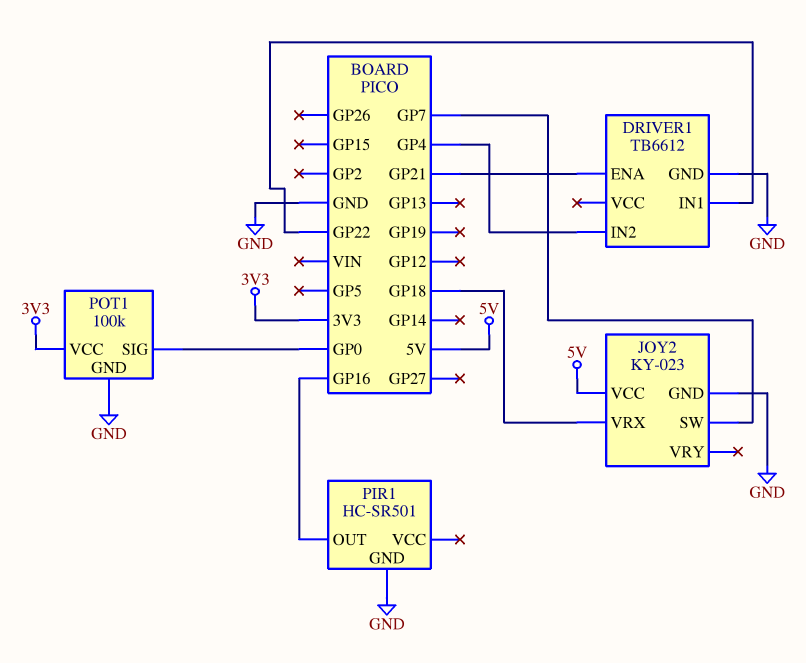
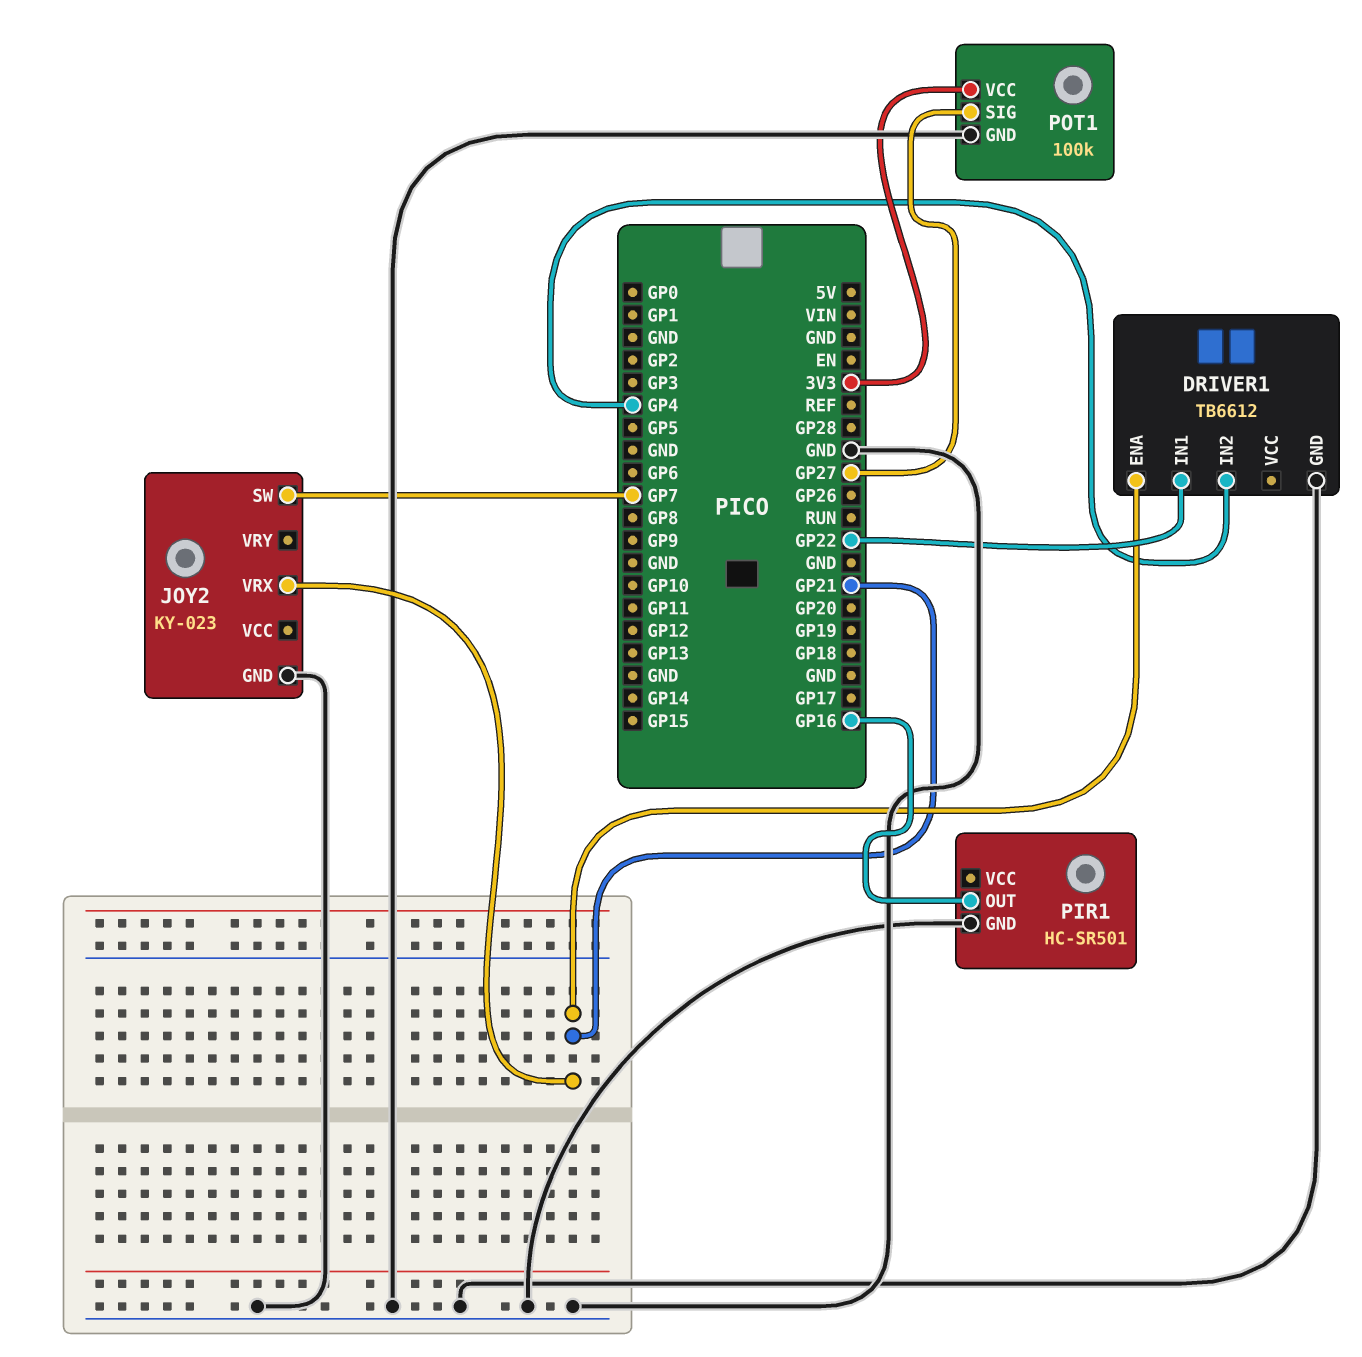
JOY2 pin VCC: 5V -> none
JOY2 pin VRX: GP18 -> GP21
POT1 pin SIG: GP0 -> GP27

